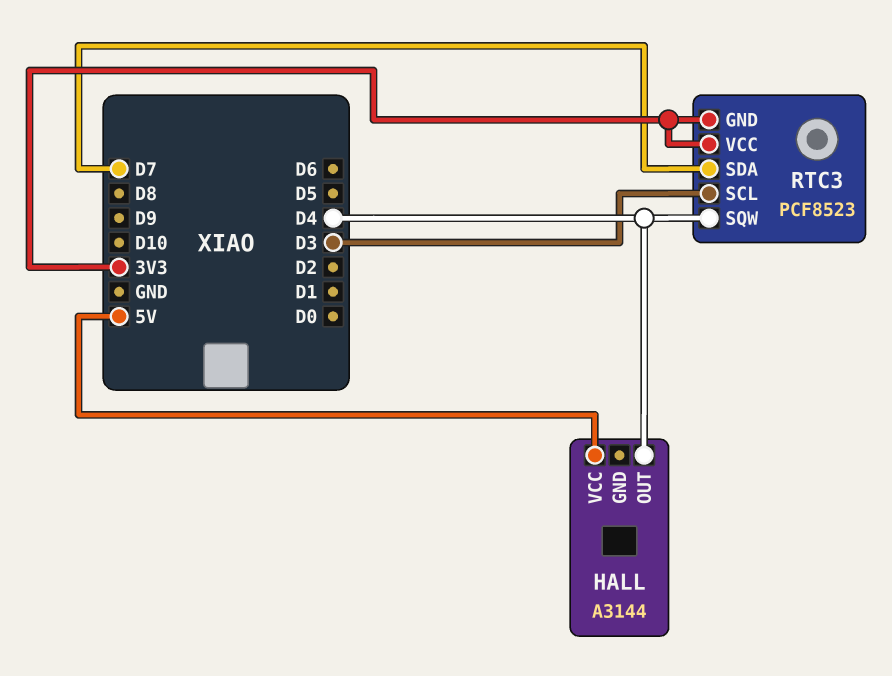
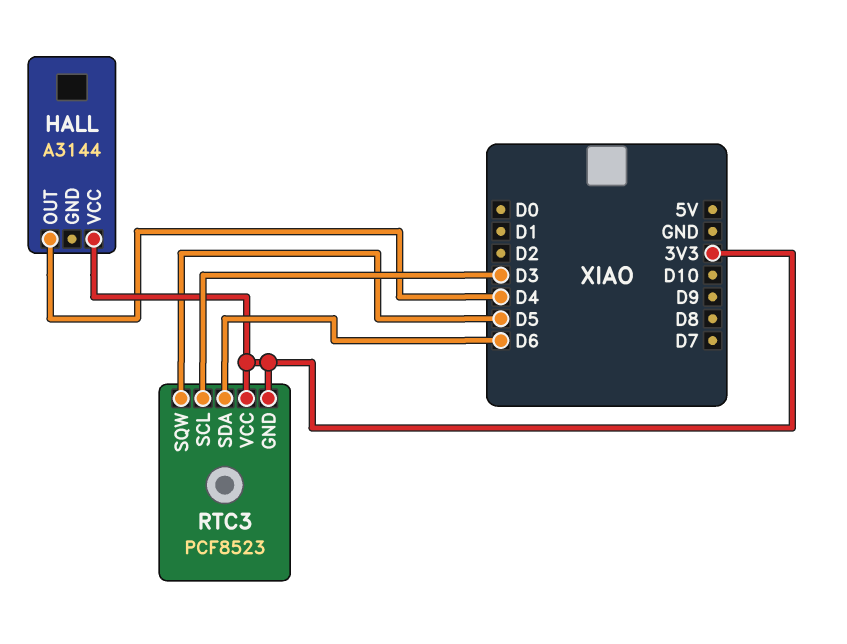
HALL pin VCC: 5V -> 3V3
RTC3 pin SDA: D7 -> D6
RTC3 pin SQW: D4 -> D5

